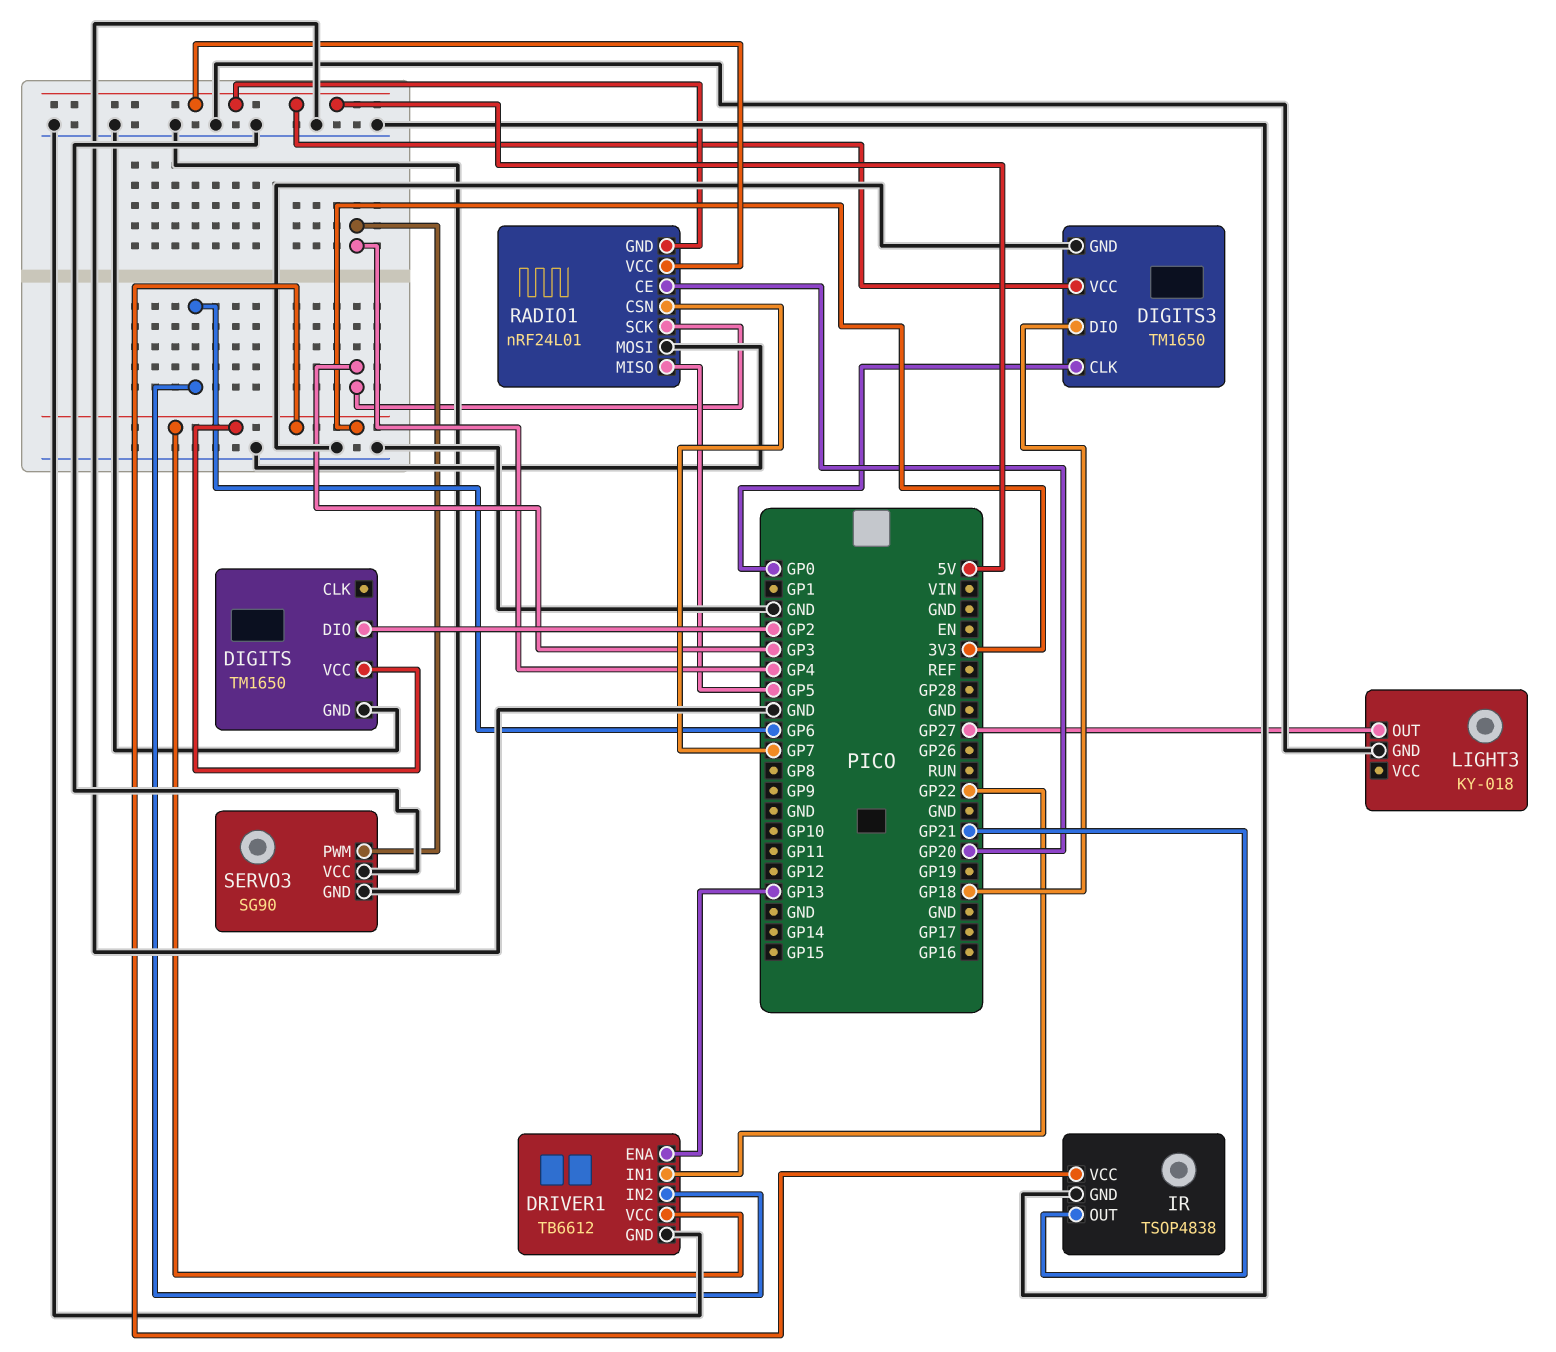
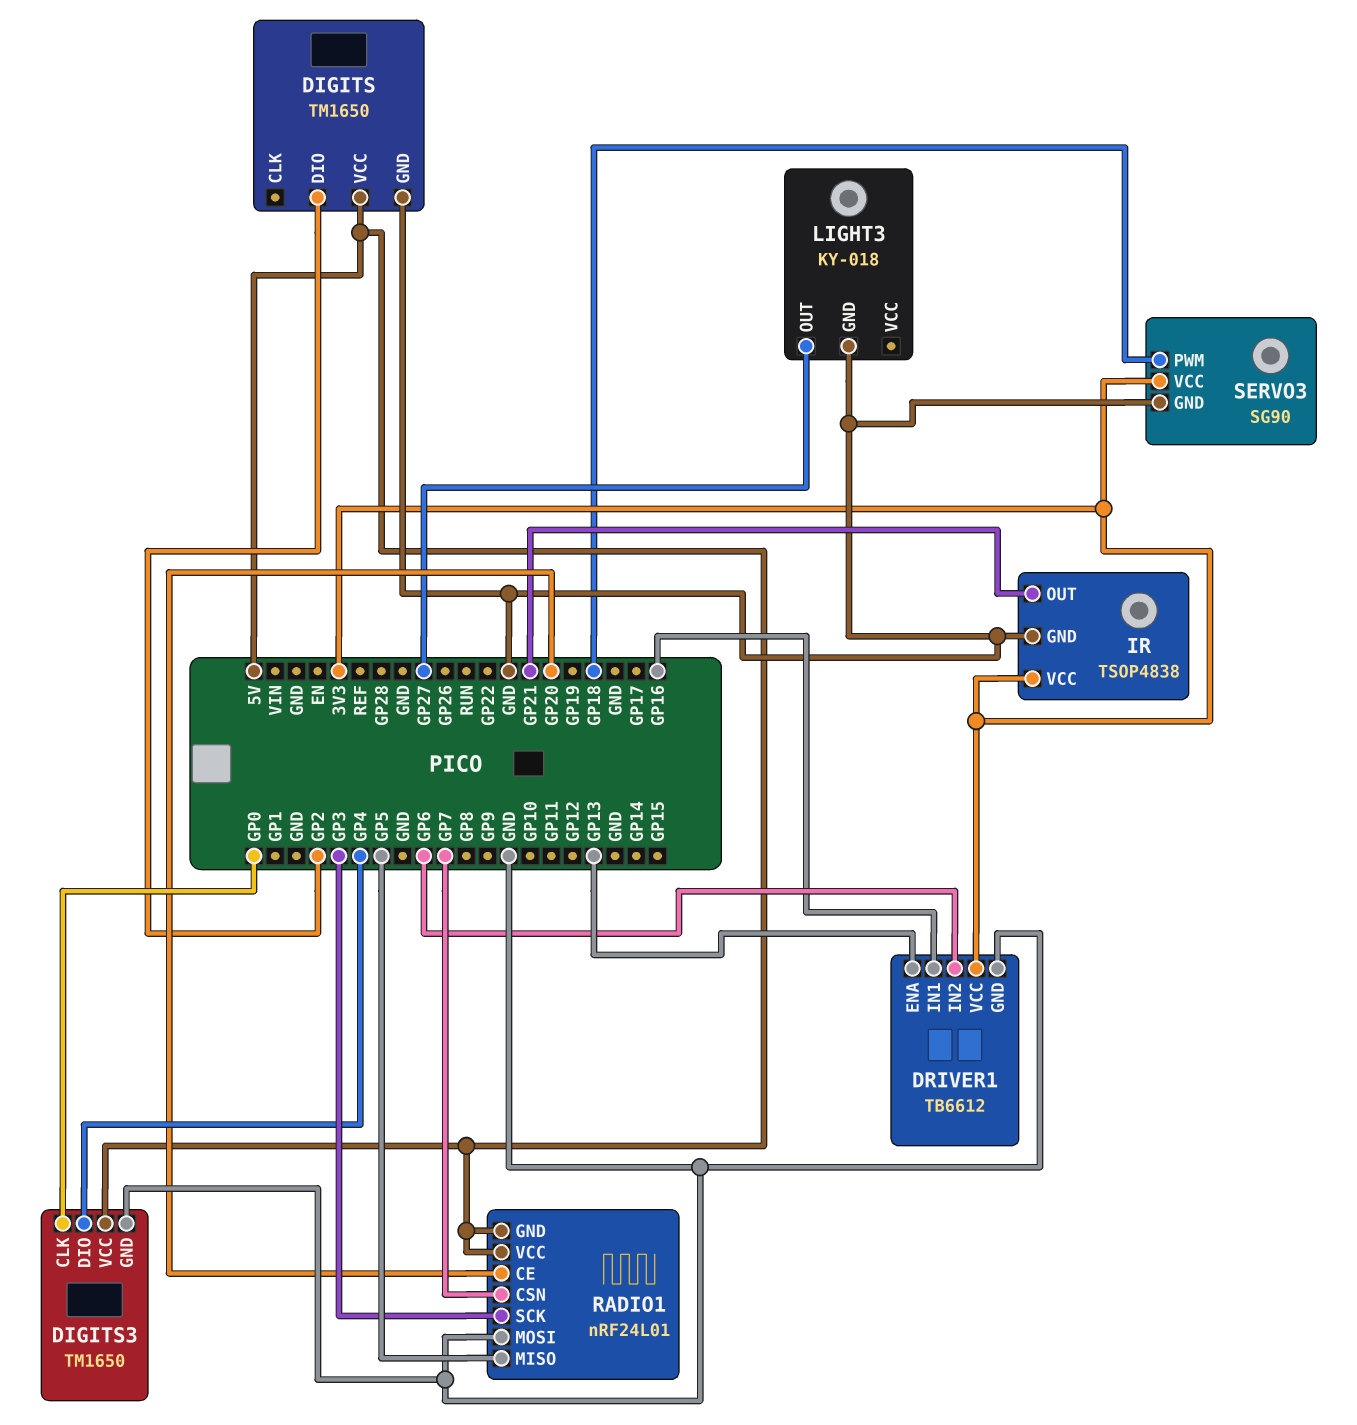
DIGITS pin VCC: 3V3 -> 5V
DIGITS3 pin DIO: GP18 -> GP4
DRIVER1 pin IN1: GP22 -> GP16
SERVO3 pin PWM: GP4 -> GP18
SERVO3 pin VCC: GND -> 3V3

